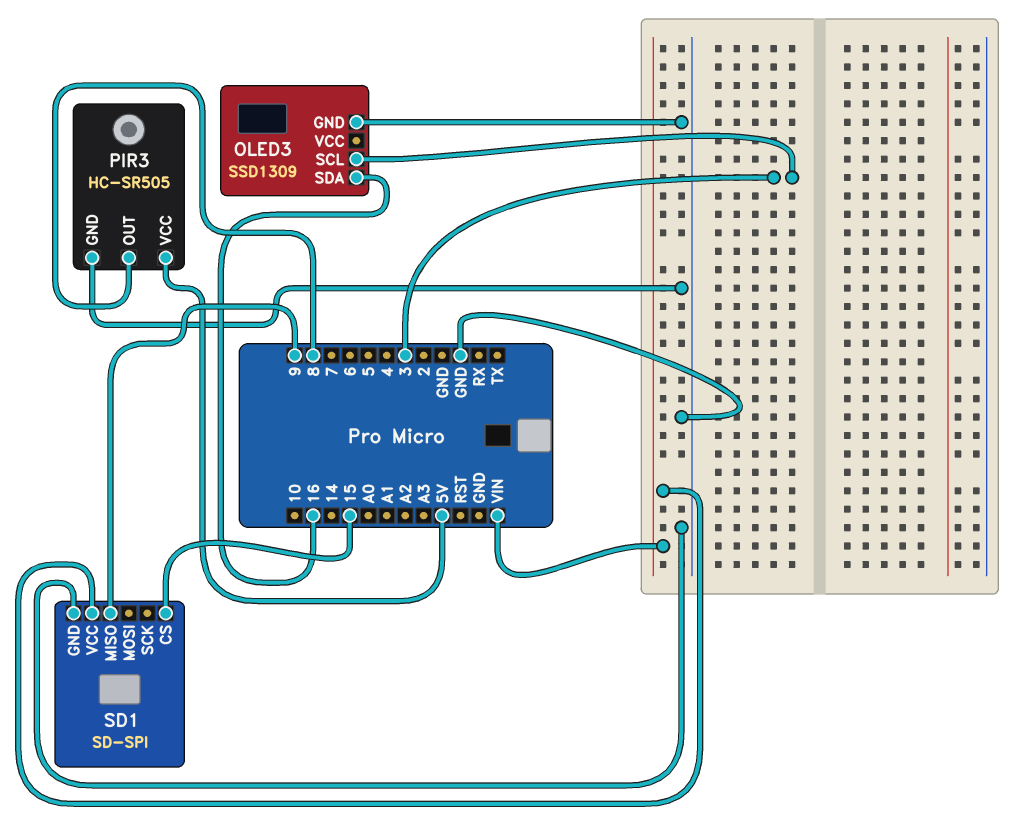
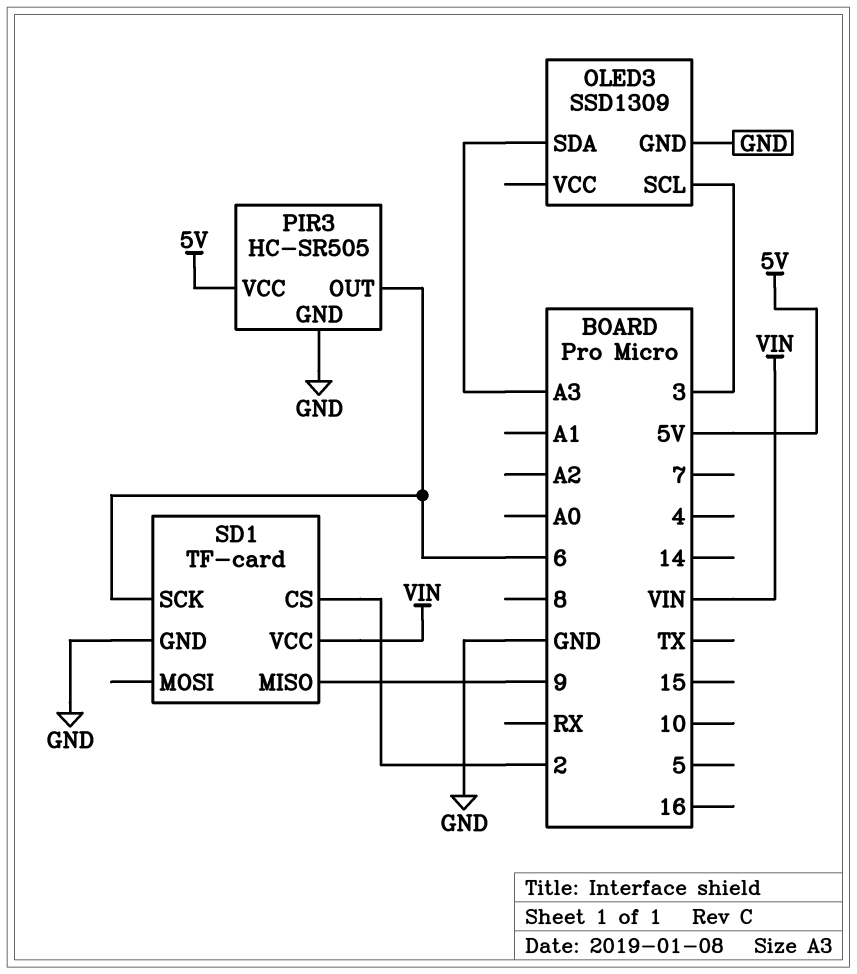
OLED3 pin SDA: 16 -> A3
PIR3 pin OUT: 8 -> 6
SD1: SD-SPI -> TF-card
SD1 pin CS: 15 -> 2
SD1 pin SCK: none -> 6

